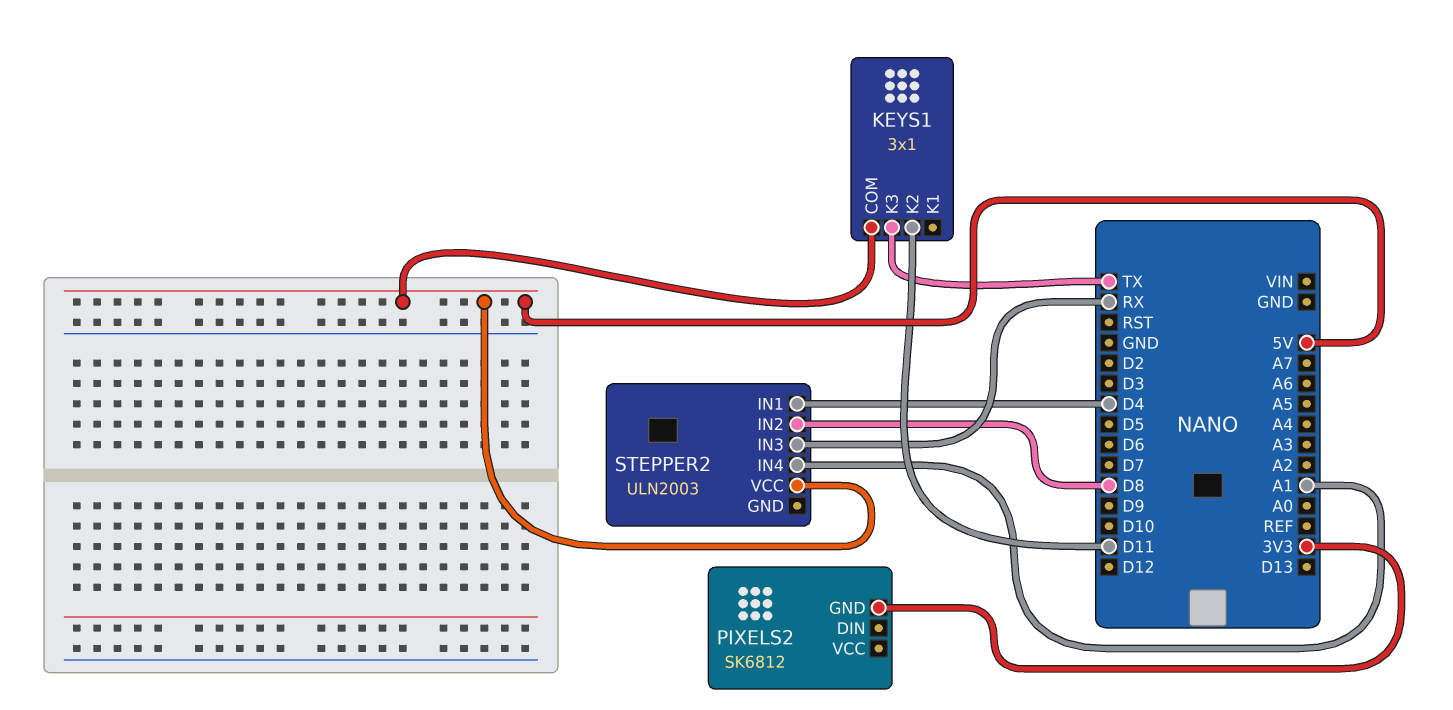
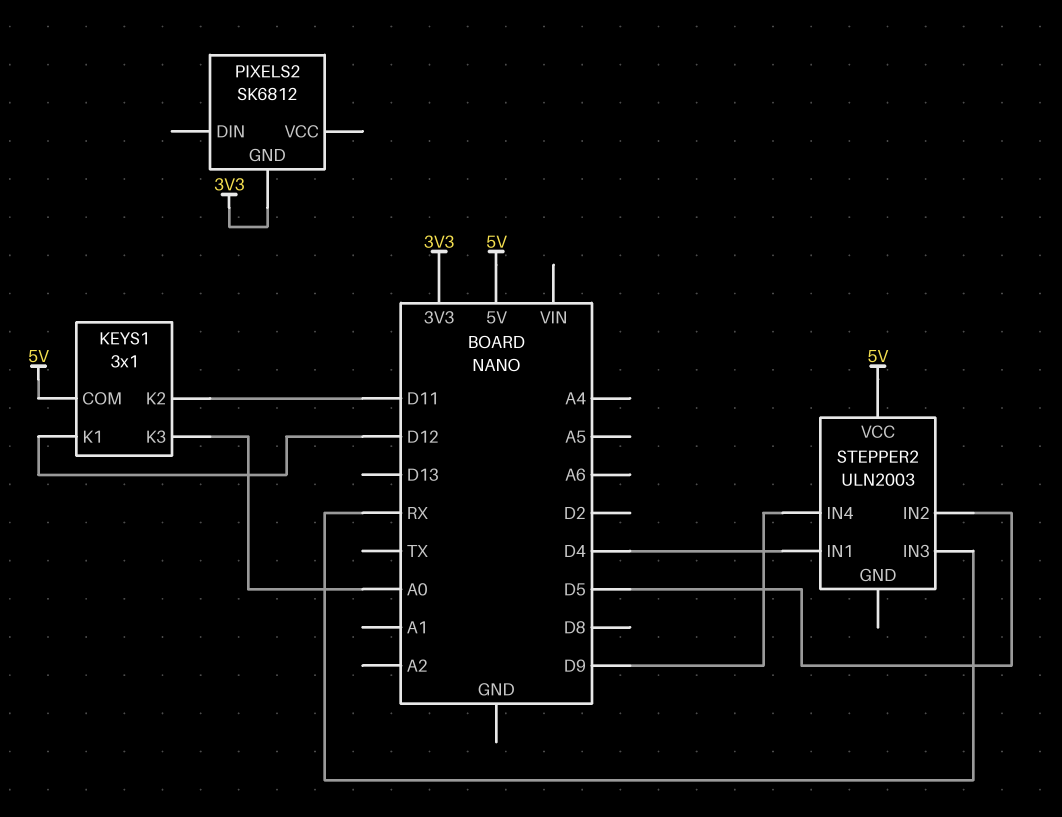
KEYS1 pin K1: none -> D12
KEYS1 pin K3: TX -> A0
STEPPER2 pin IN2: D8 -> D5
STEPPER2 pin IN4: A1 -> D9

